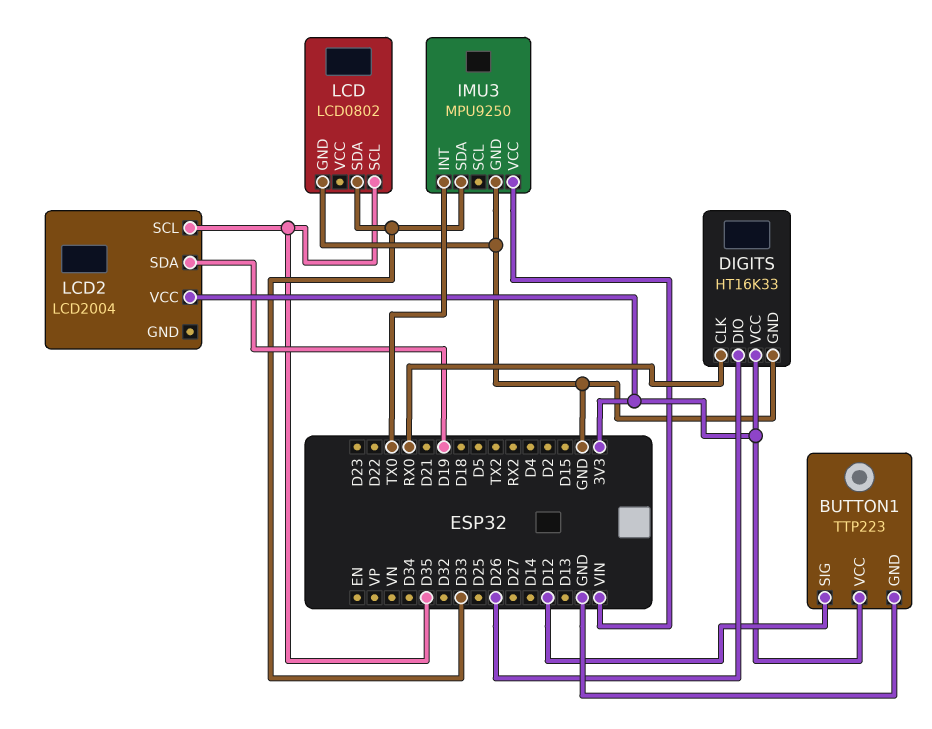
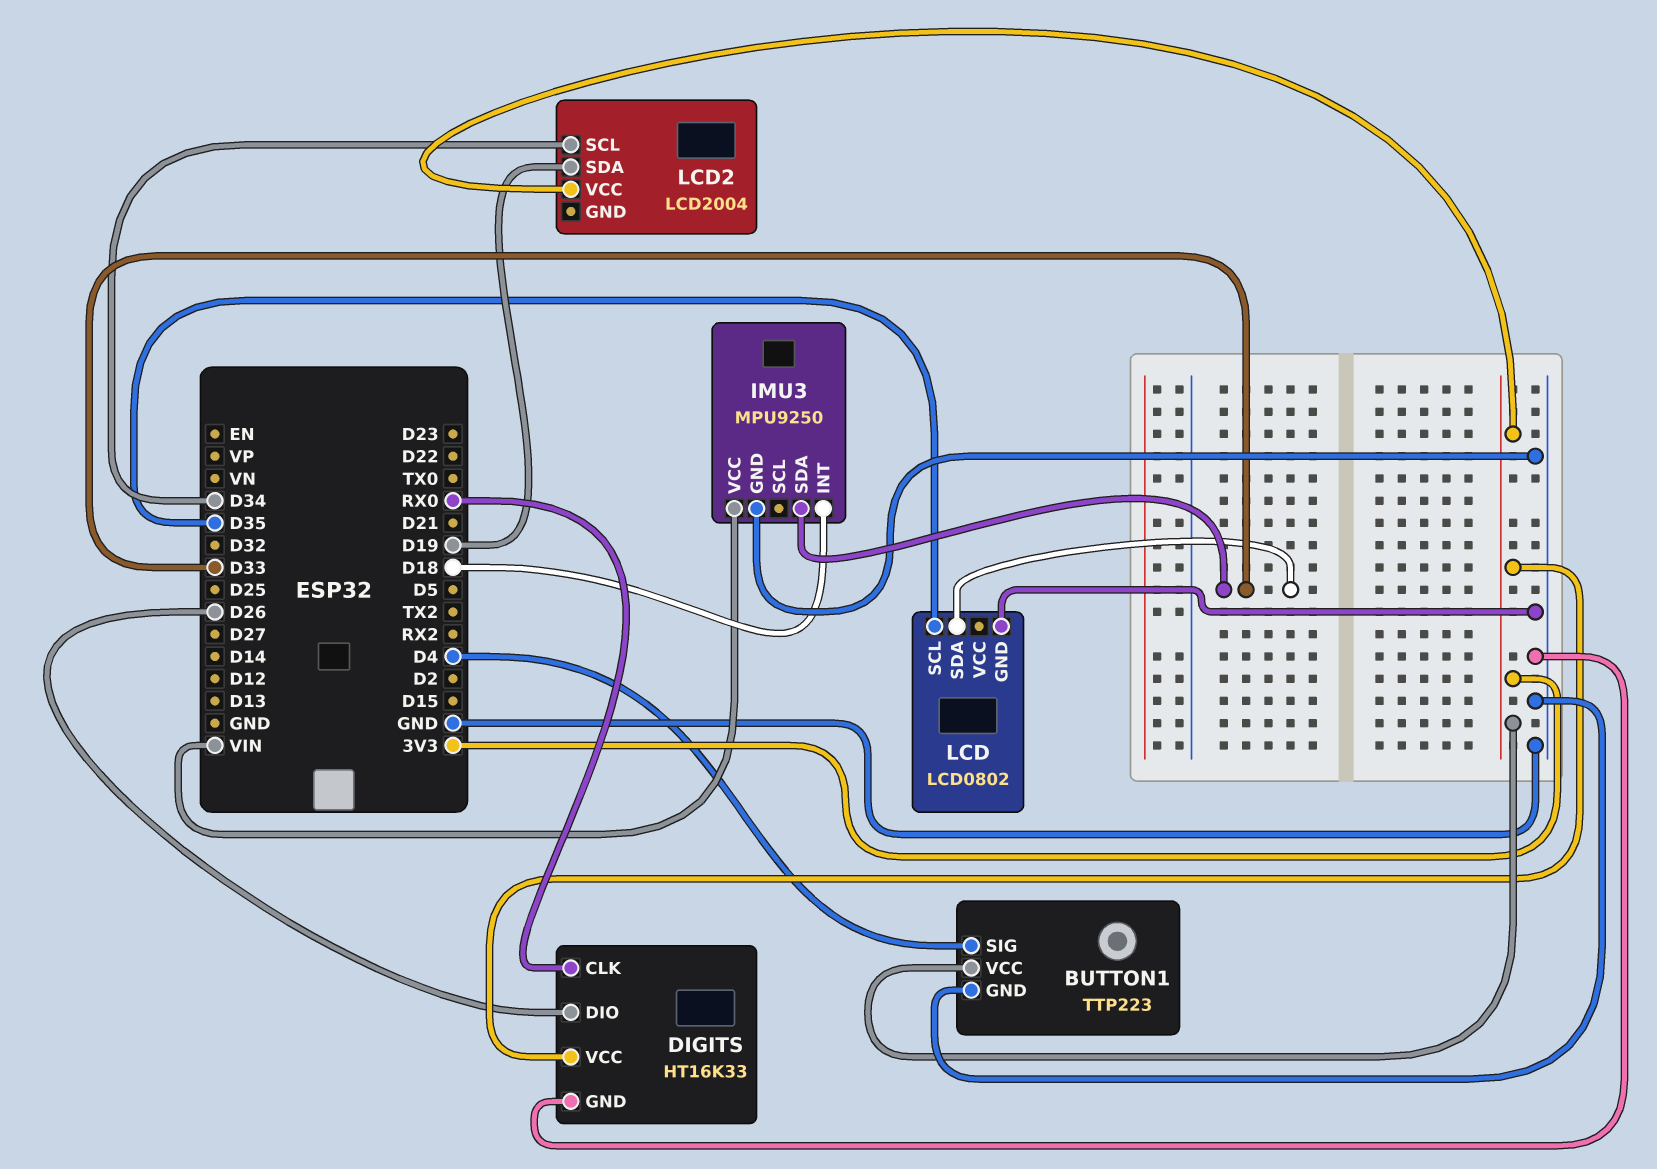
BUTTON1 pin SIG: D12 -> D4
IMU3 pin INT: TX0 -> D18
LCD2 pin SCL: D35 -> D34

